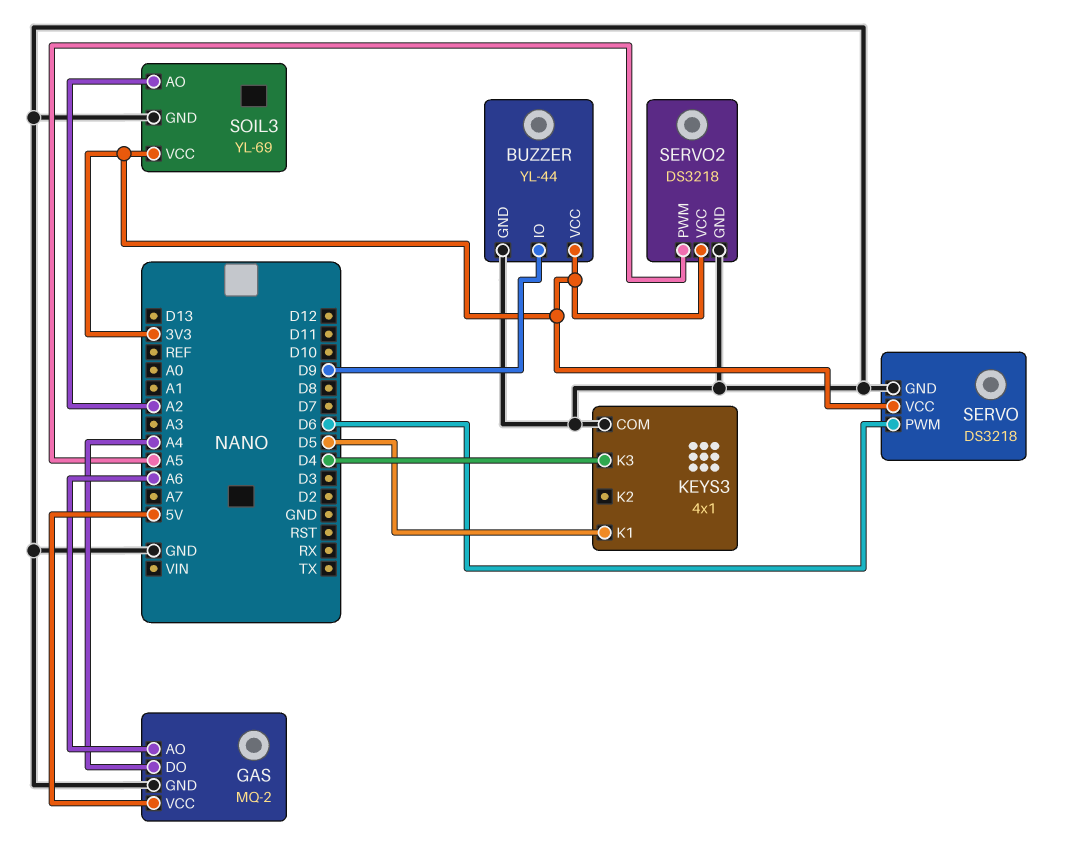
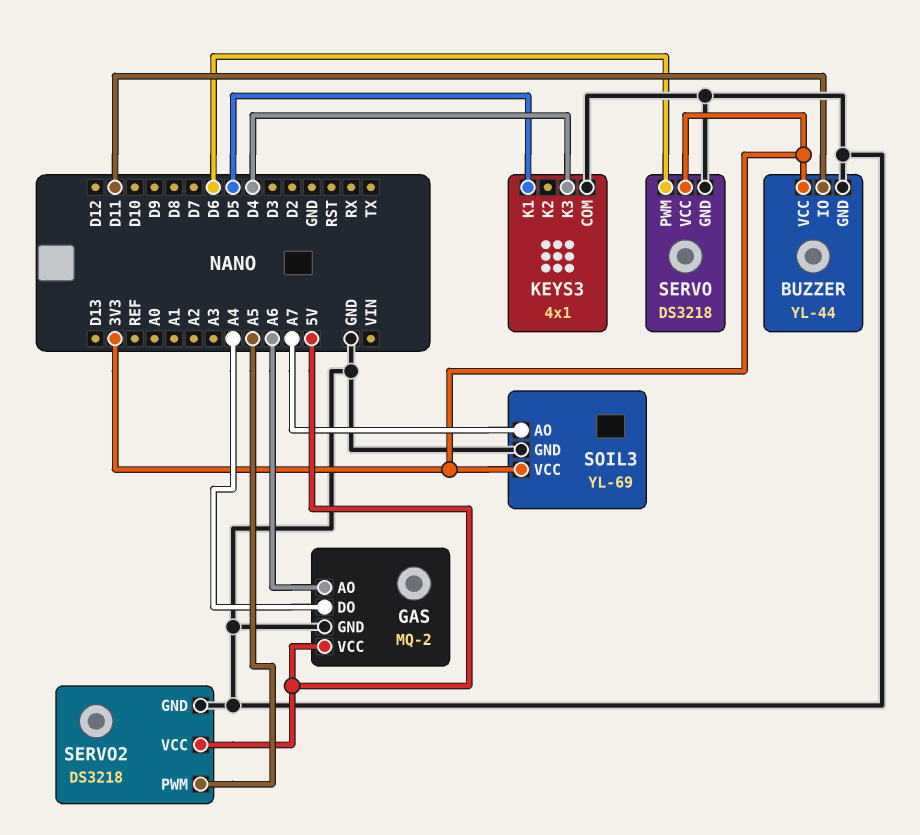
BUZZER pin IO: D9 -> D11
SERVO2 pin VCC: 3V3 -> 5V
SOIL3 pin AO: A2 -> A7

